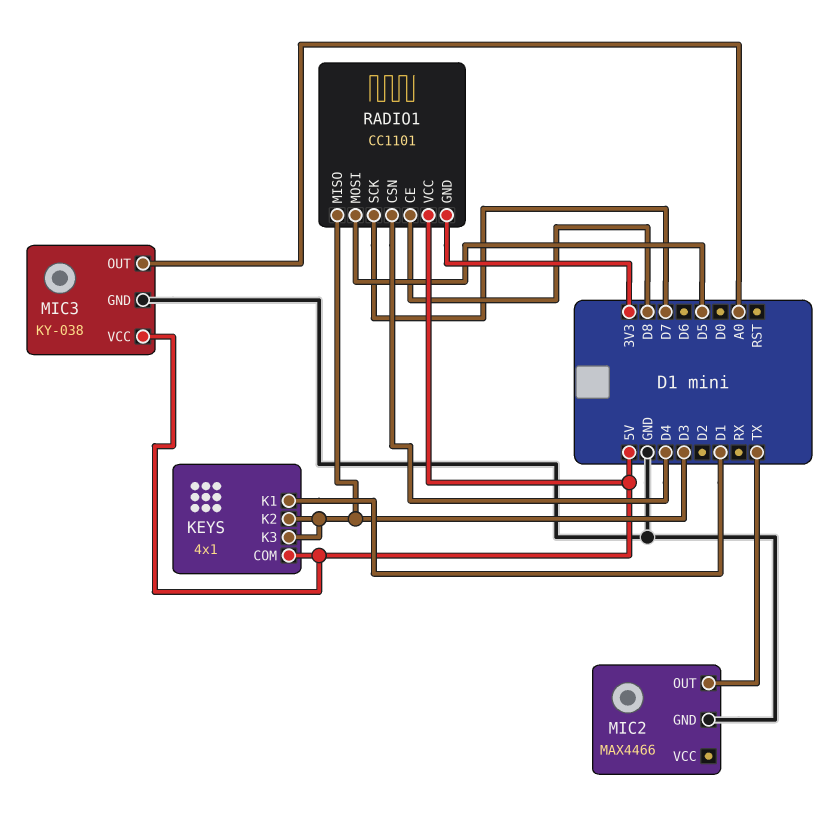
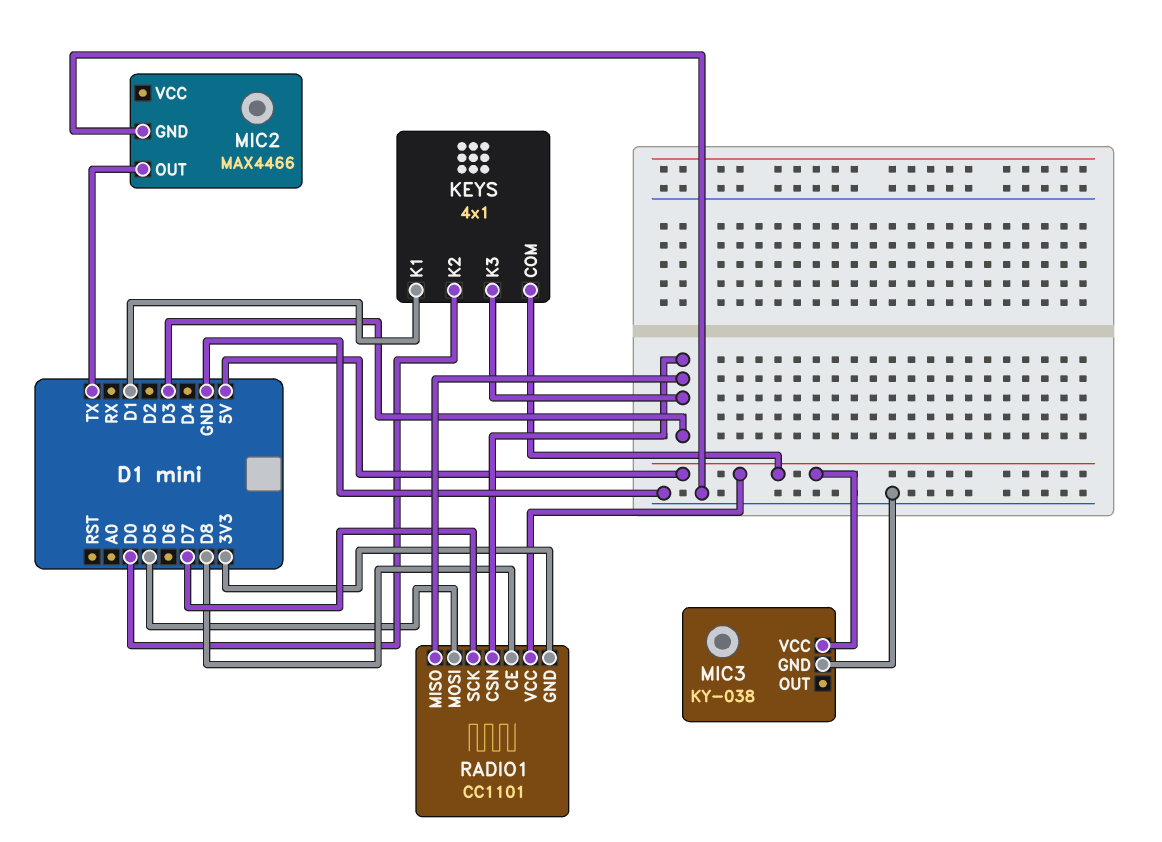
KEYS pin K2: D3 -> D0
MIC3 pin OUT: A0 -> none
RADIO1 pin CSN: D4 -> D3

